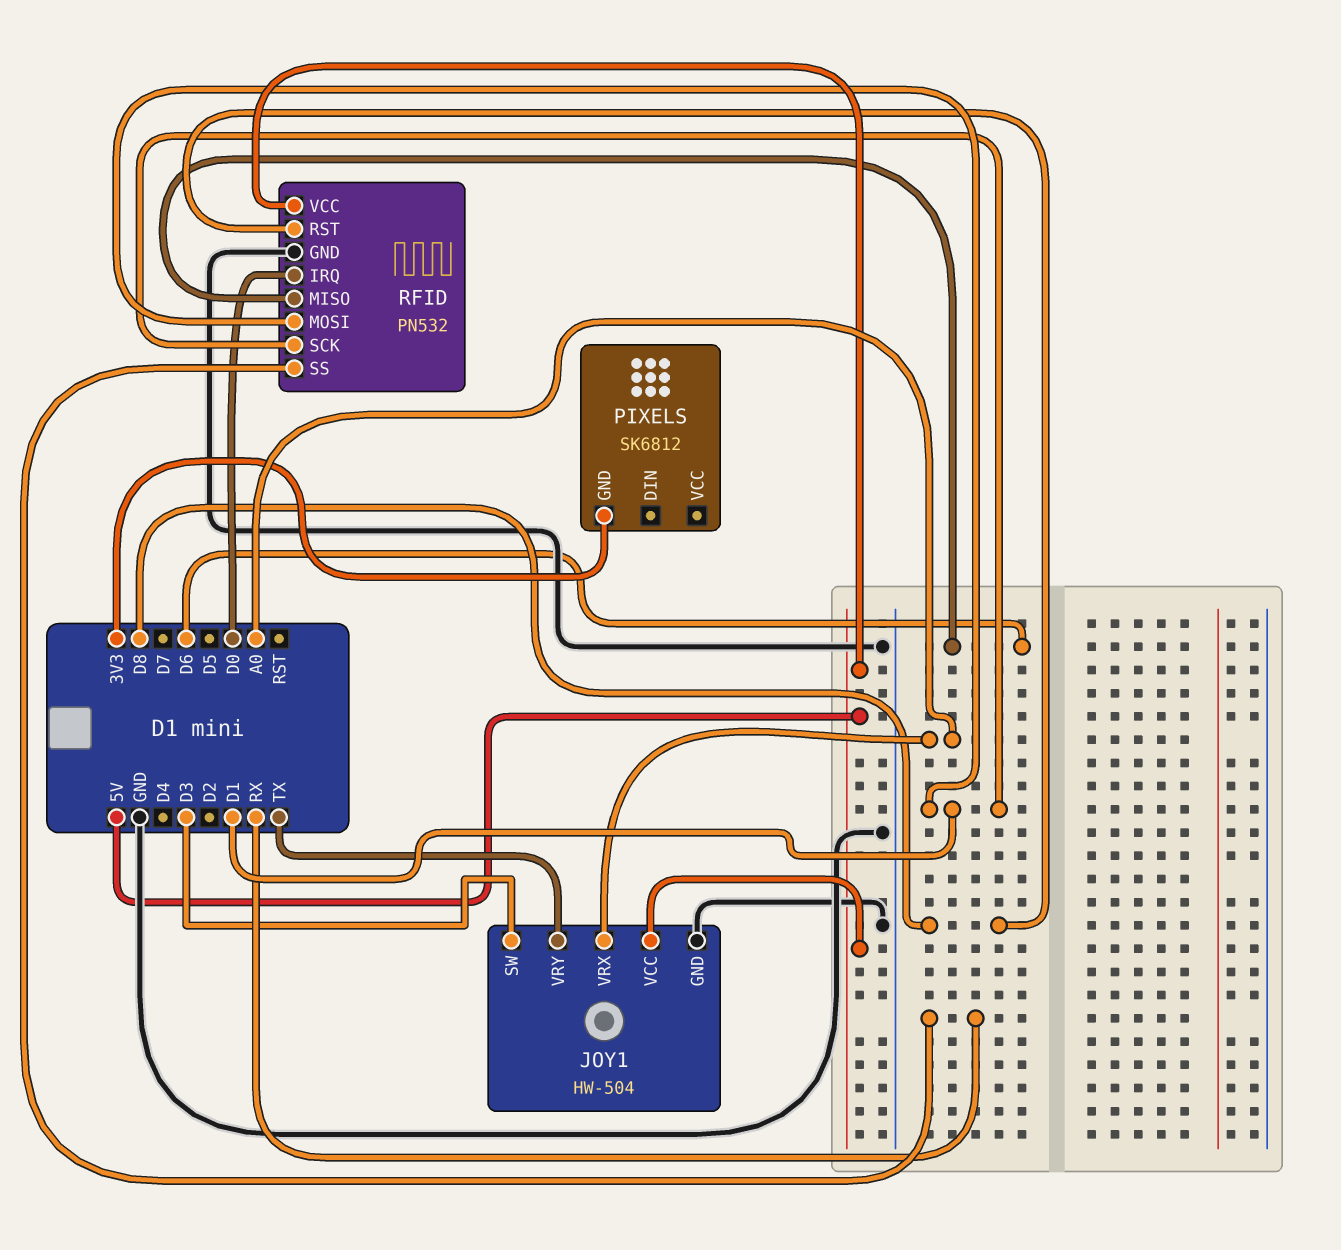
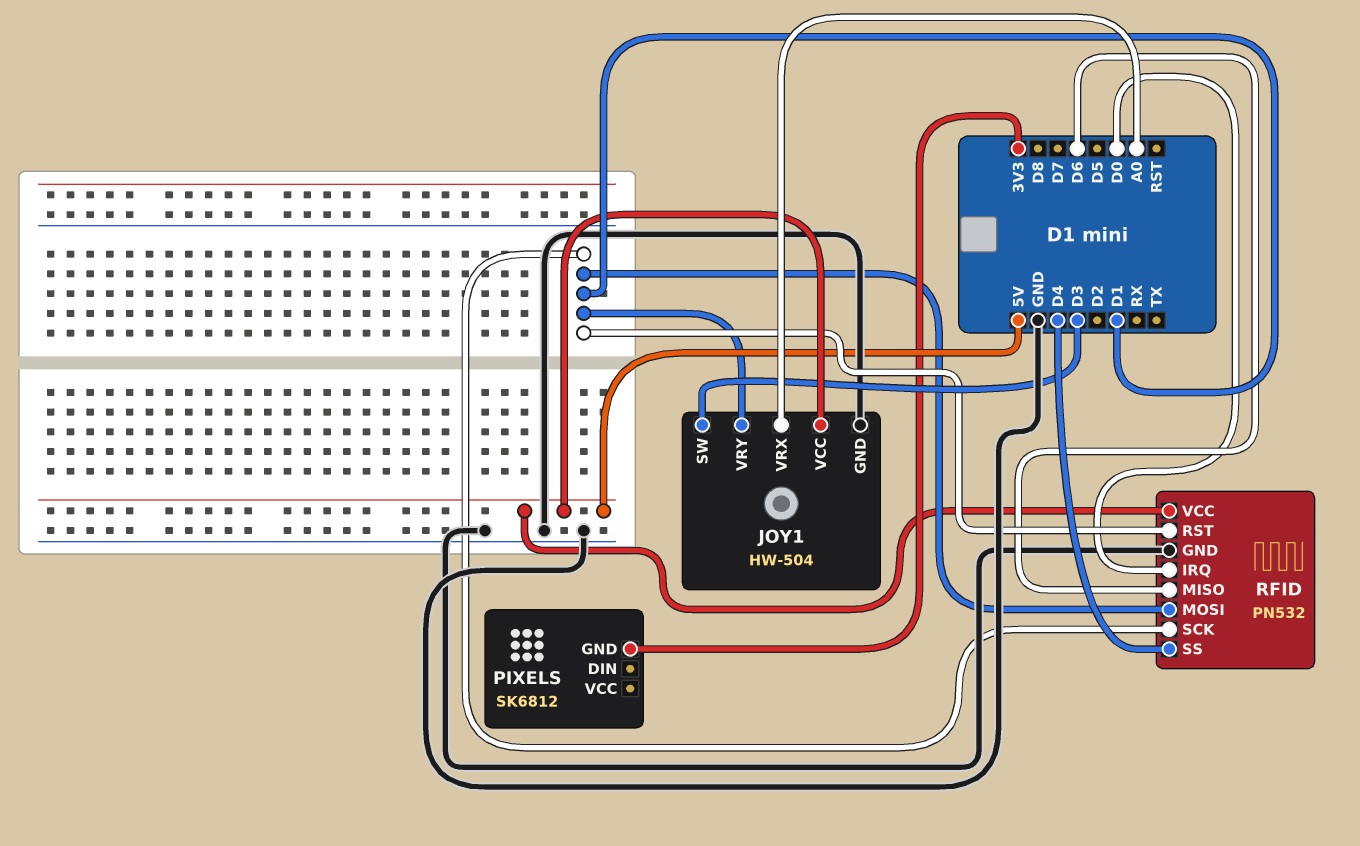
JOY1 pin VRY: TX -> D1
RFID pin RST: D8 -> D1
RFID pin SS: RX -> D4

